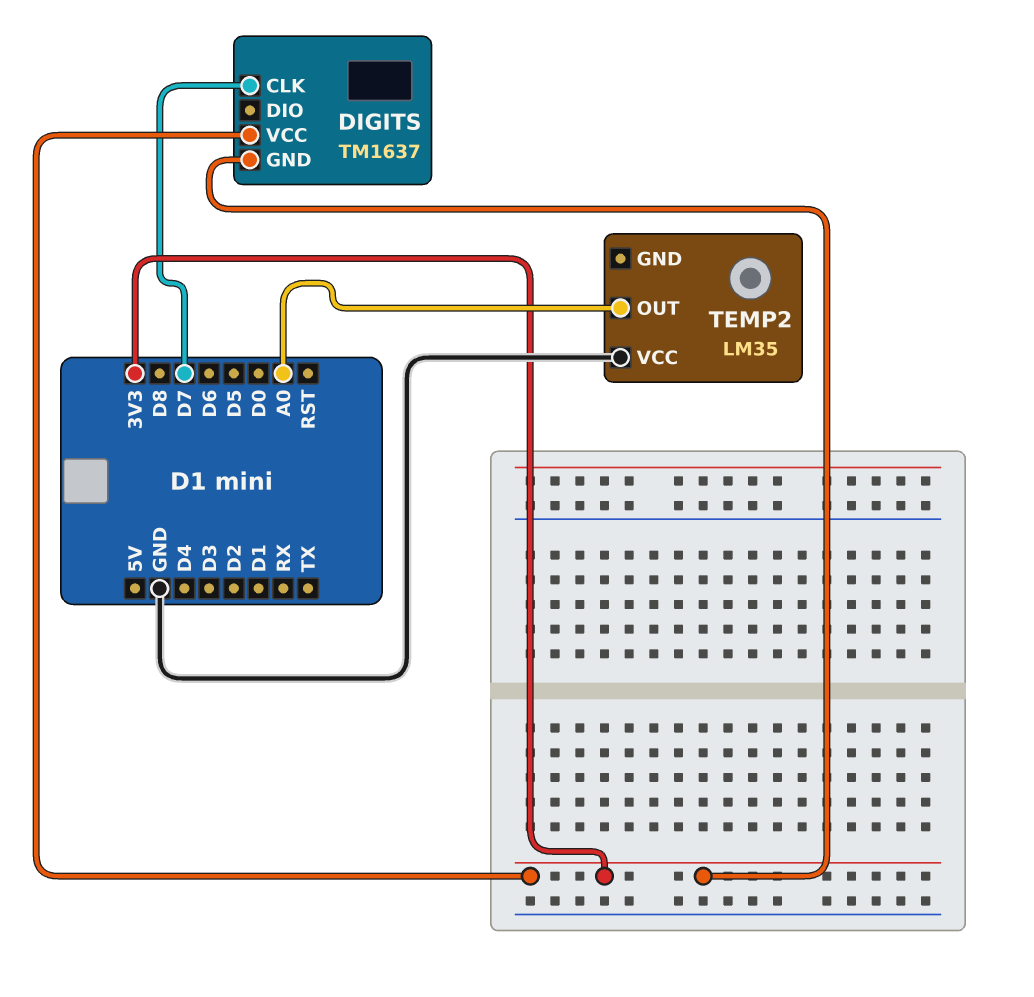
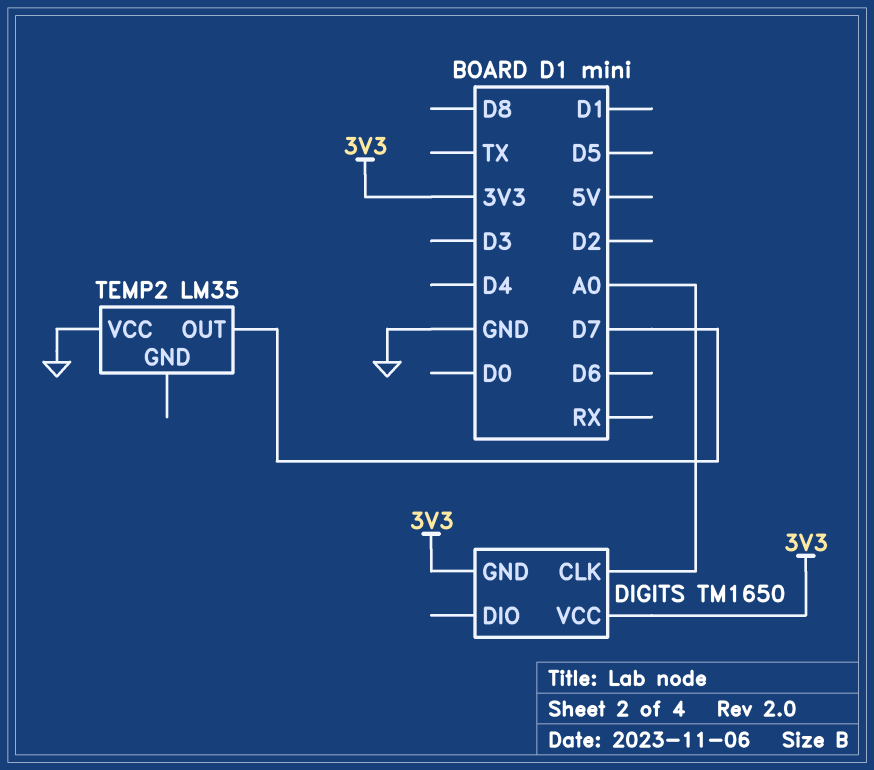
DIGITS: TM1637 -> TM1650
DIGITS pin CLK: D7 -> A0
TEMP2 pin OUT: A0 -> D7

